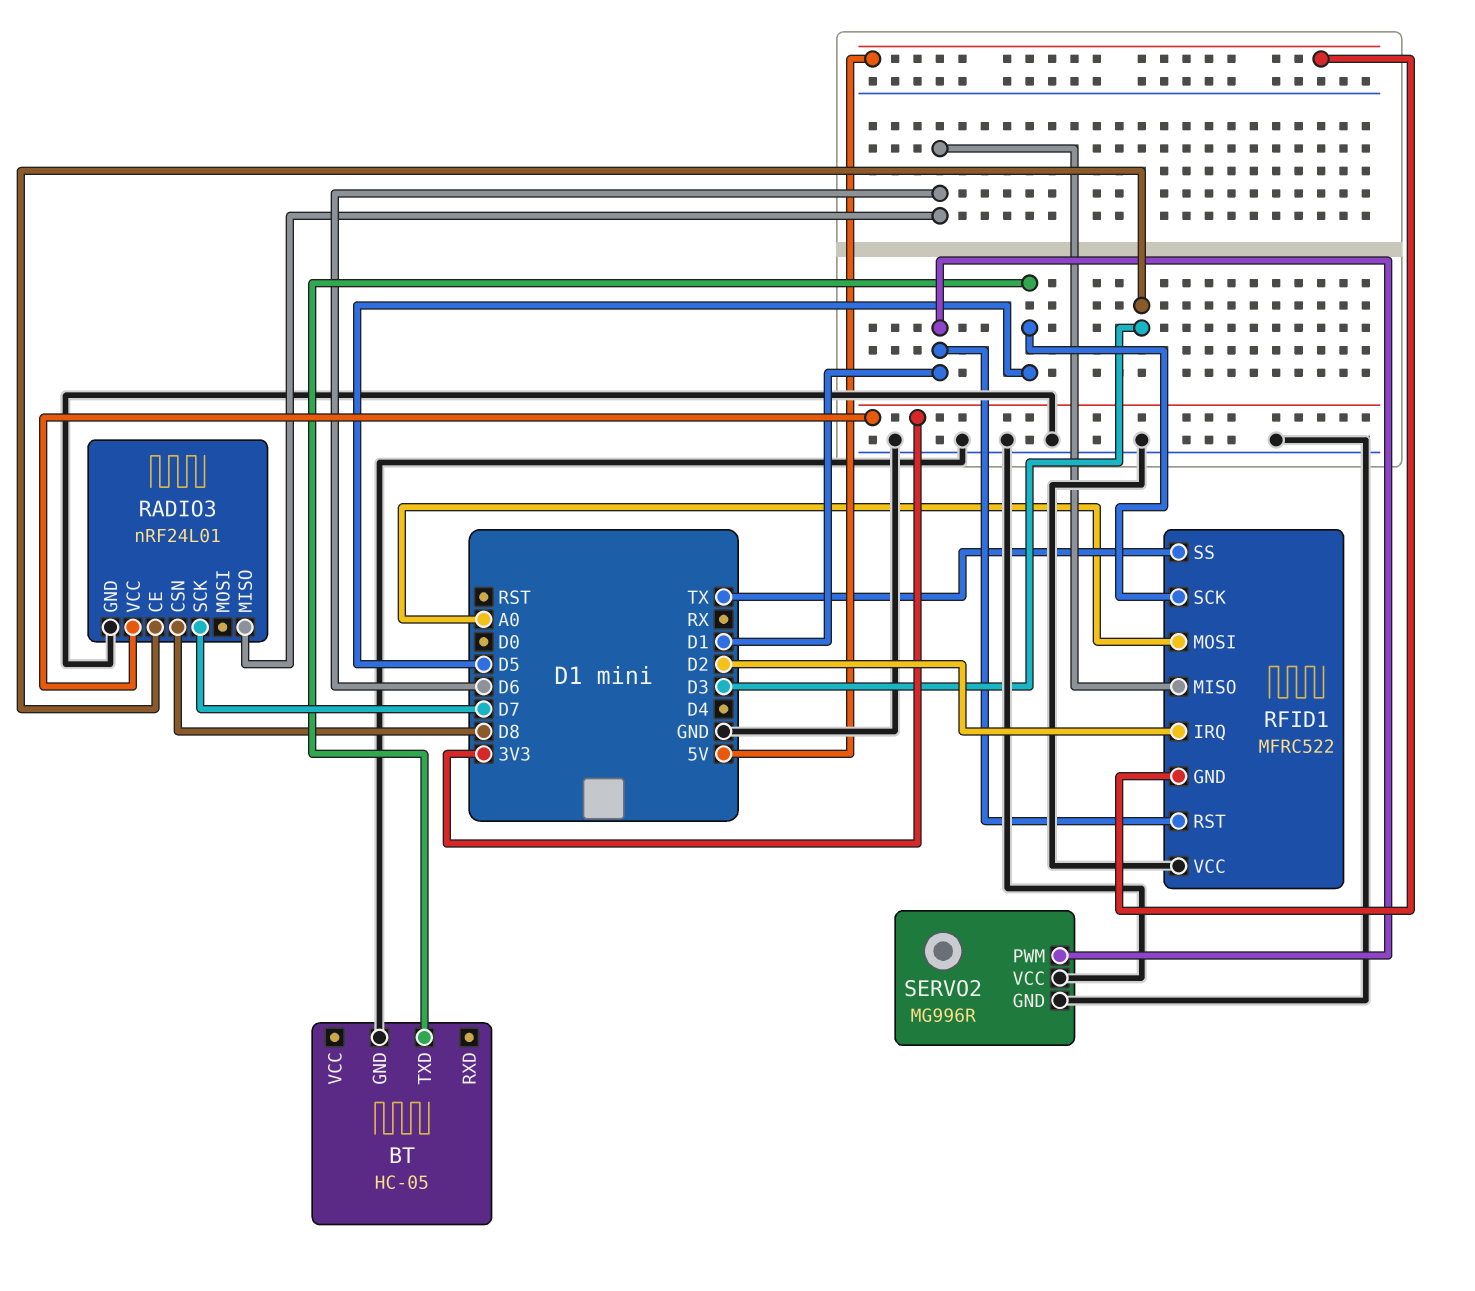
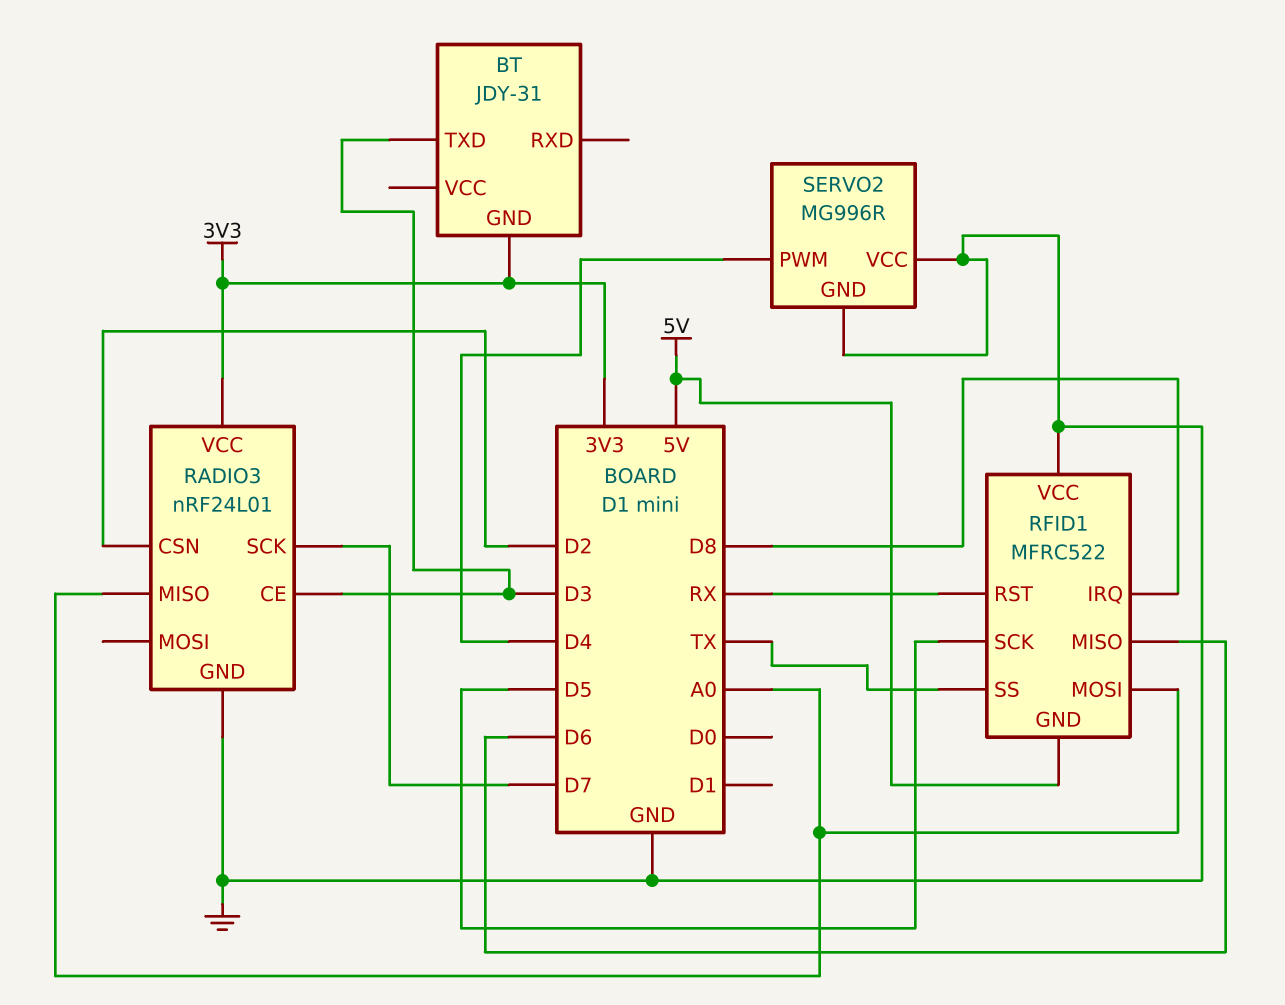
BT: HC-05 -> JDY-31
BT pin GND: GND -> 3V3
BT pin TXD: D5 -> D3
RADIO3 pin CSN: D8 -> D2
RADIO3 pin MISO: D6 -> A0
RFID1 pin IRQ: D2 -> D8
RFID1 pin RST: D1 -> RX
SERVO2 pin PWM: D1 -> D4

